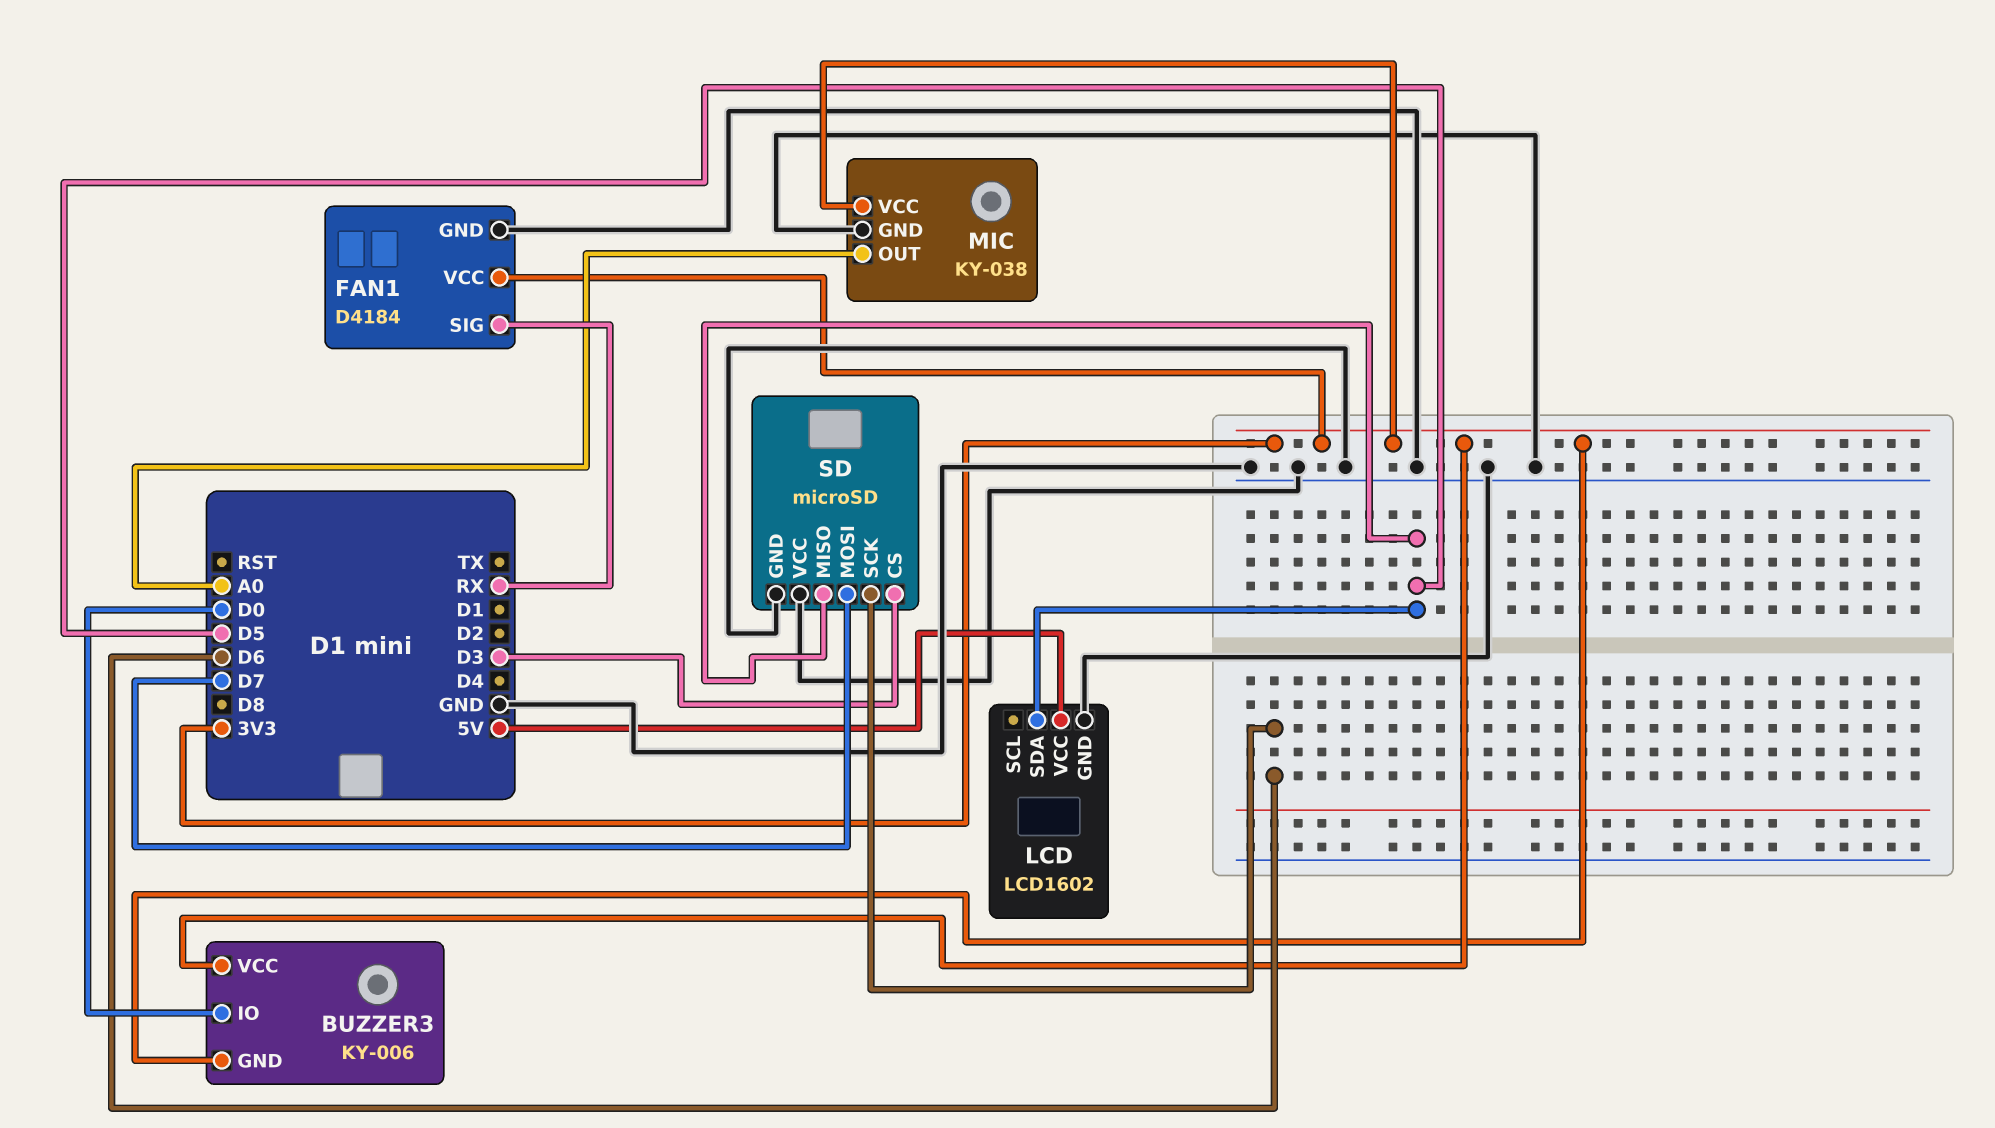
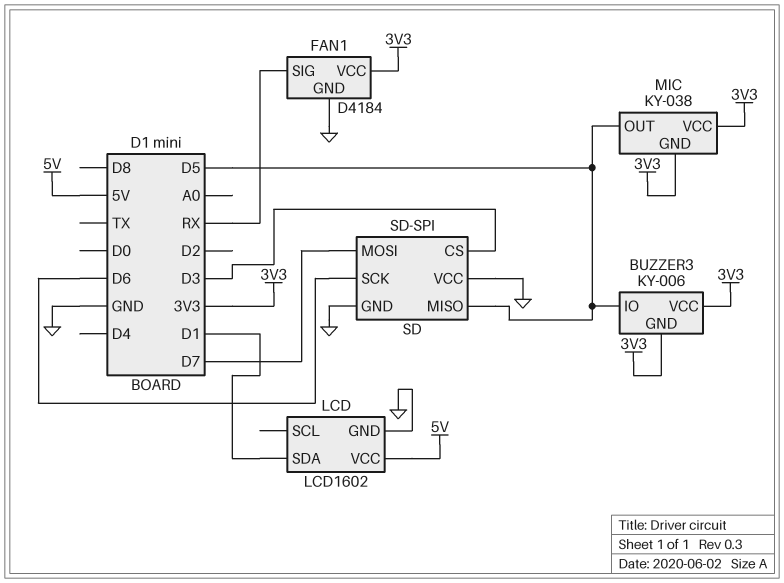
BUZZER3 pin IO: D0 -> D5
LCD pin SDA: D5 -> D1
MIC pin GND: GND -> 3V3
MIC pin OUT: A0 -> D5
SD: microSD -> SD-SPI

